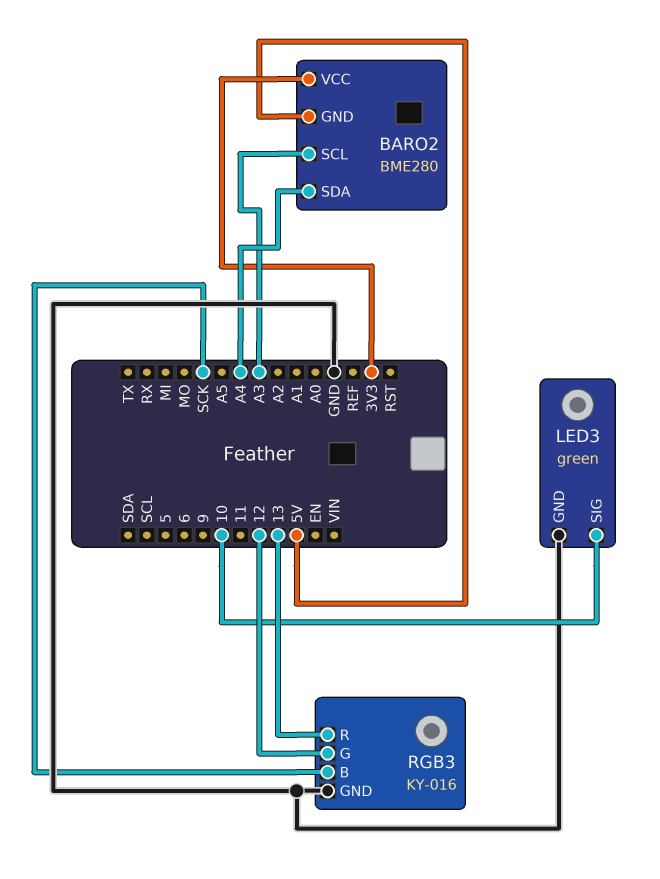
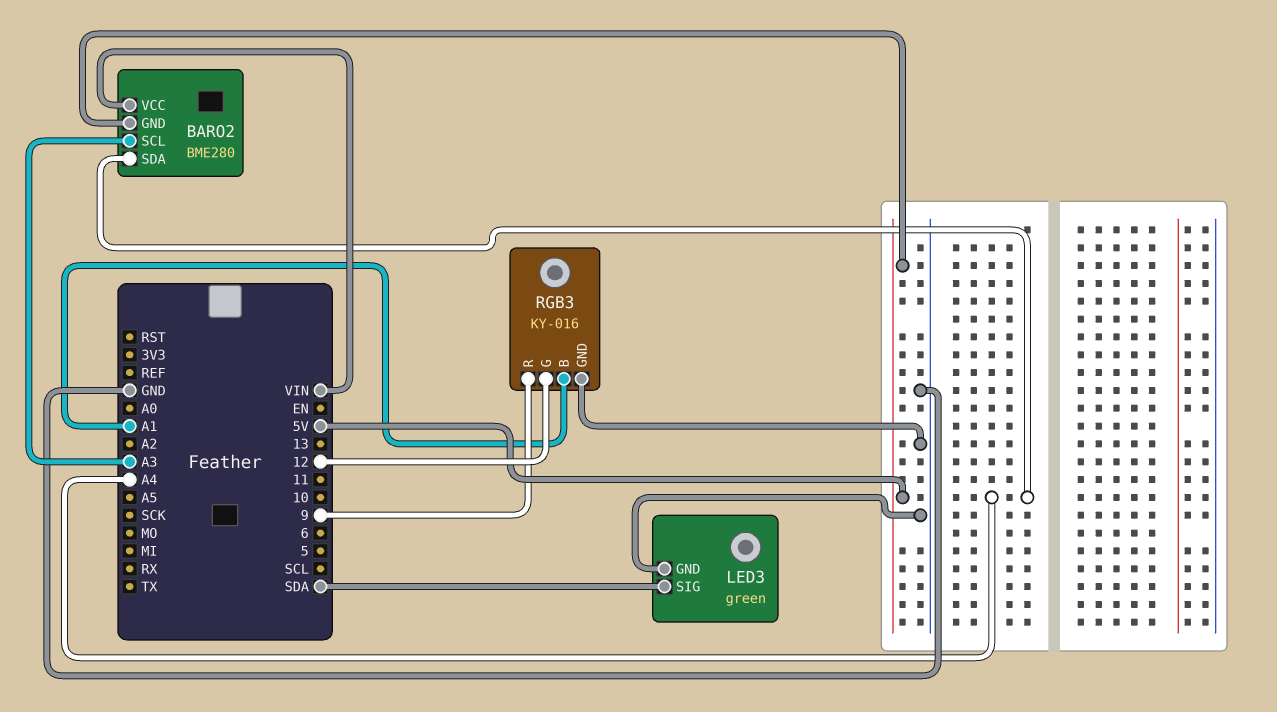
BARO2 pin VCC: 3V3 -> VIN
LED3 pin SIG: 10 -> SDA
RGB3 pin B: SCK -> A1
RGB3 pin R: 13 -> 9

